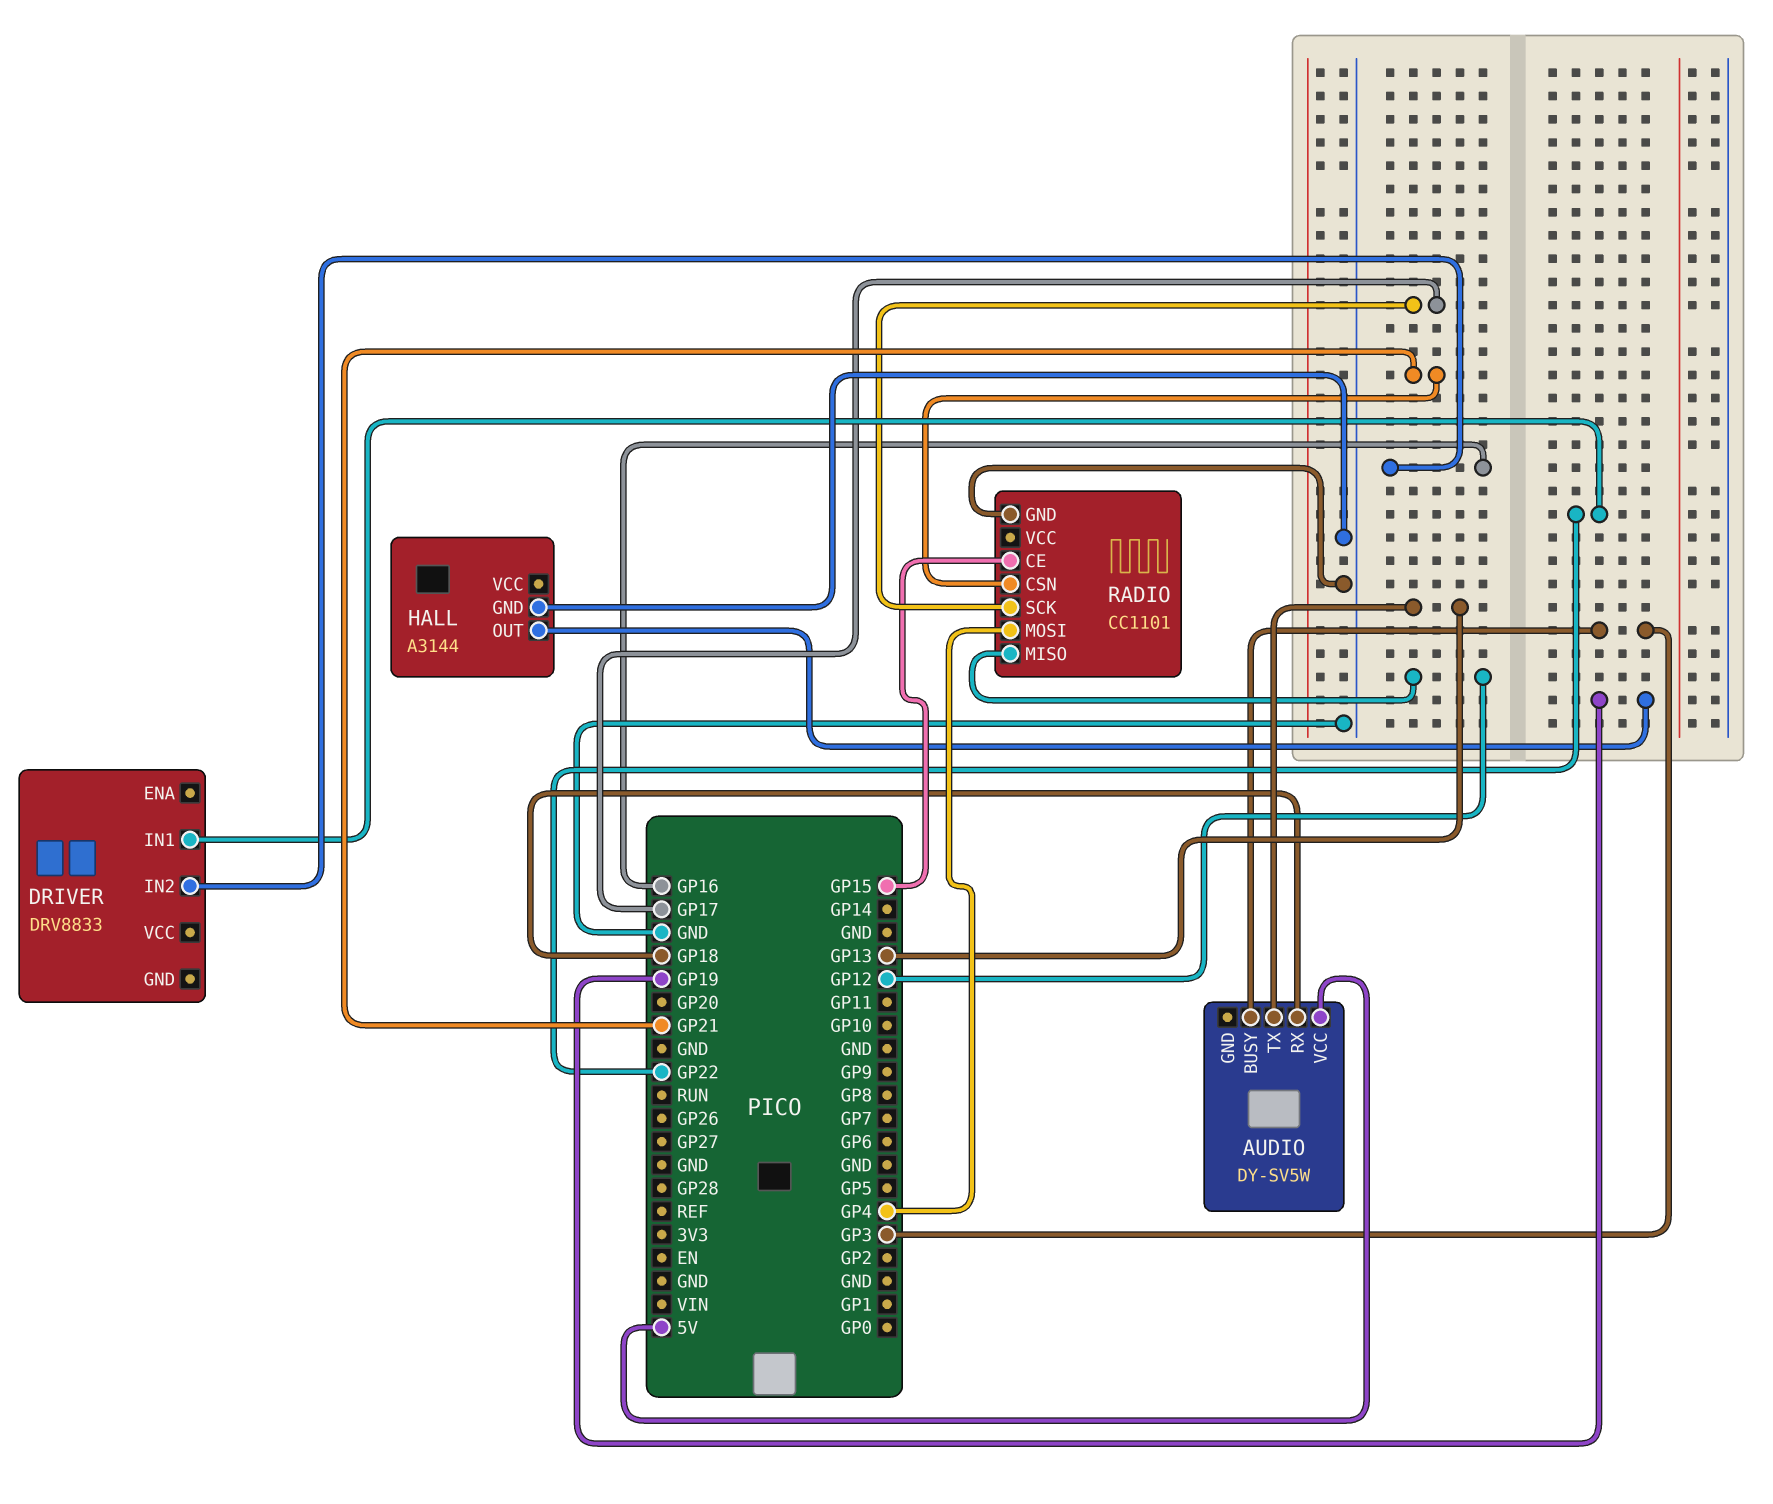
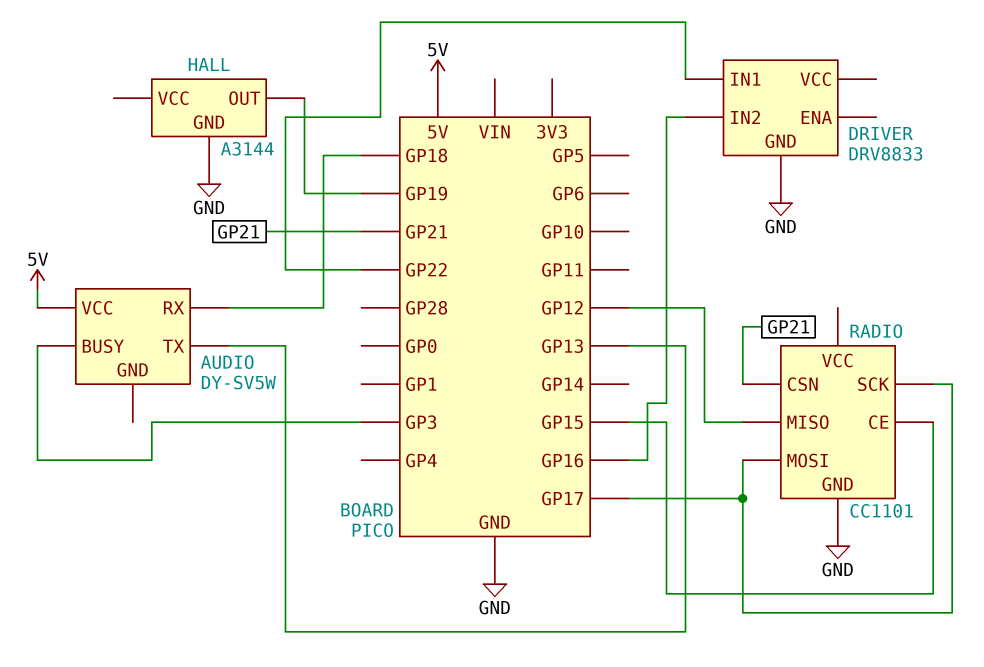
DRIVER pin GND: none -> GND
RADIO pin MOSI: GP4 -> GP17

